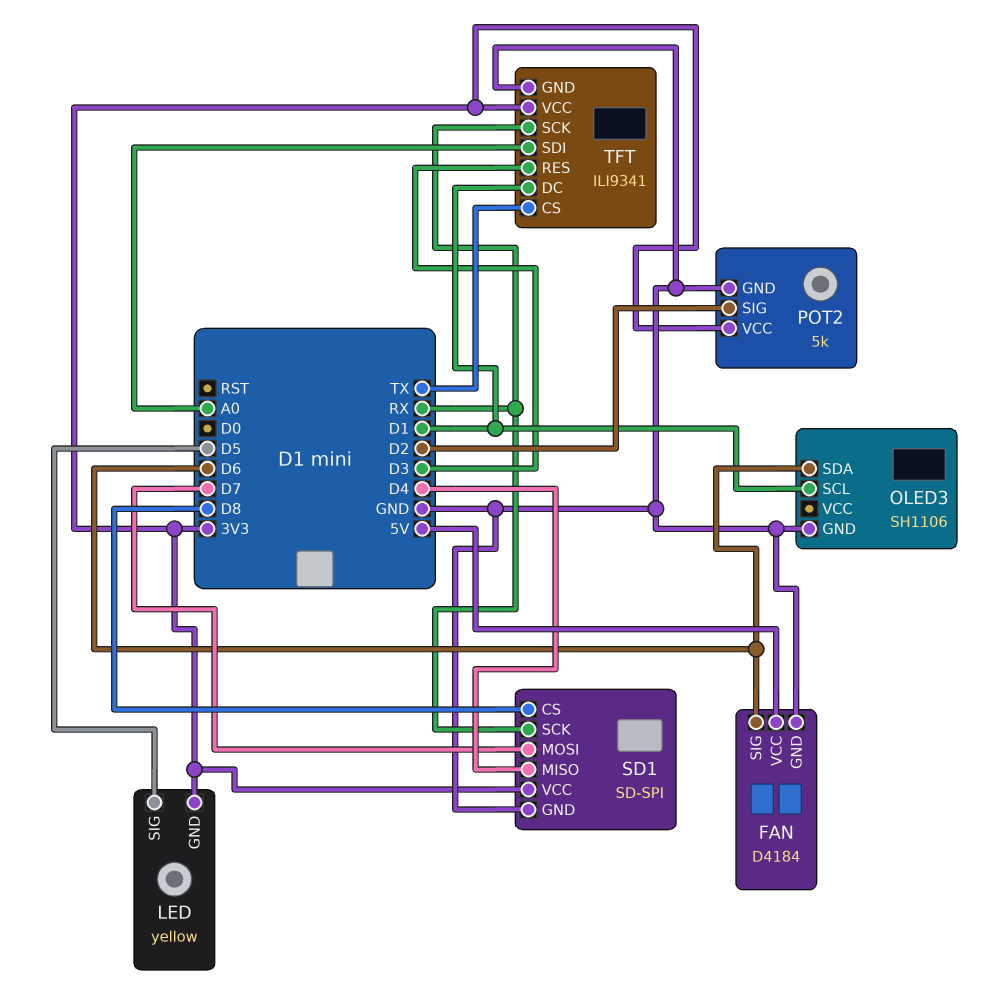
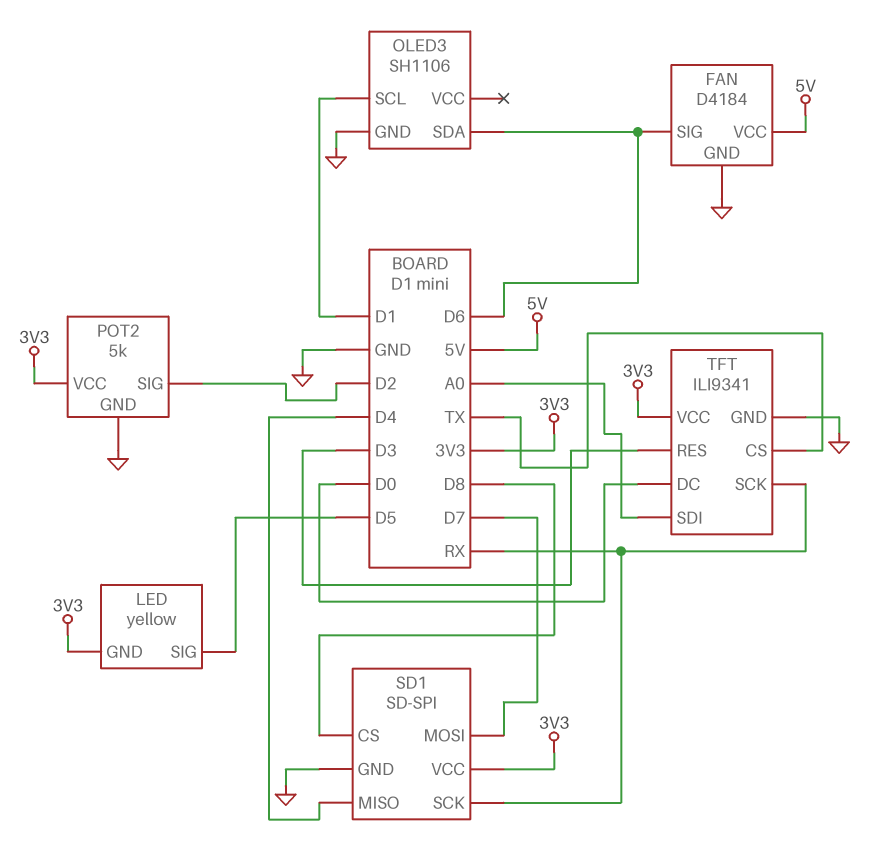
TFT pin DC: D1 -> D0

